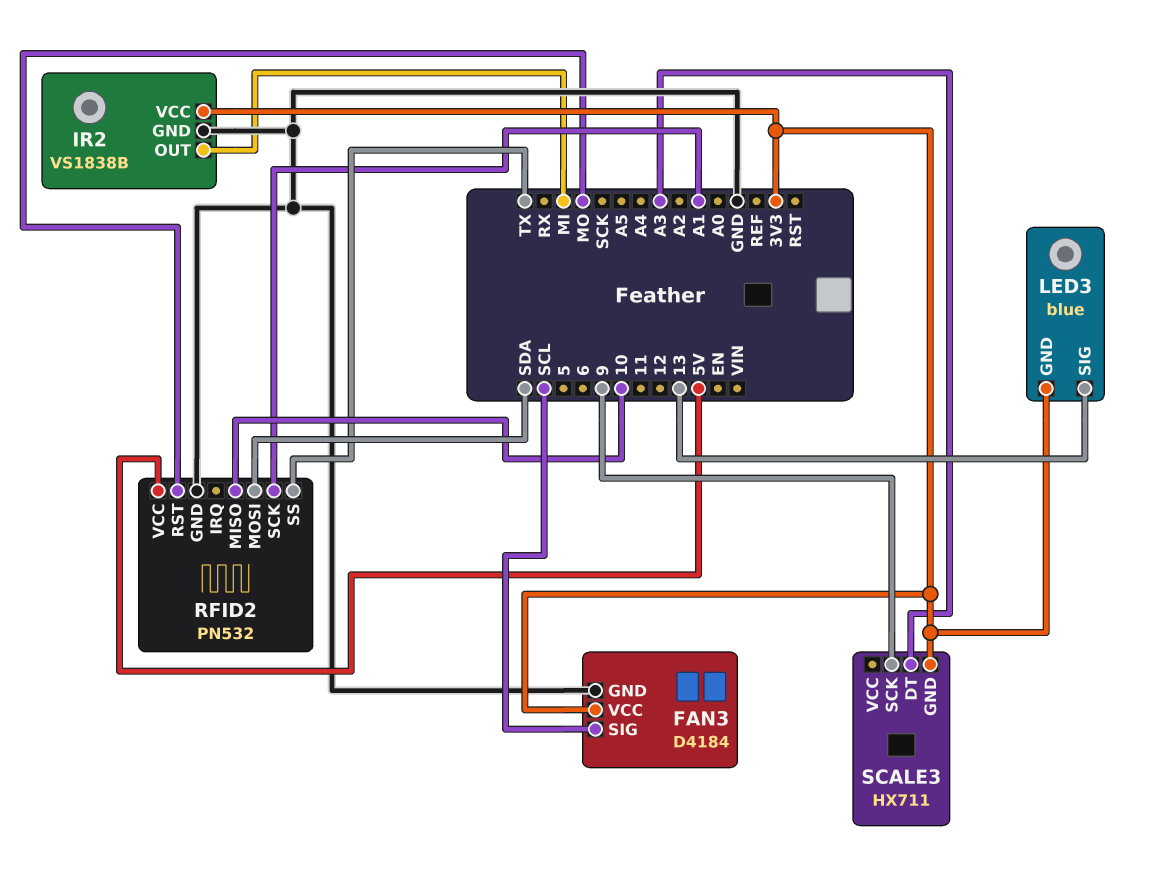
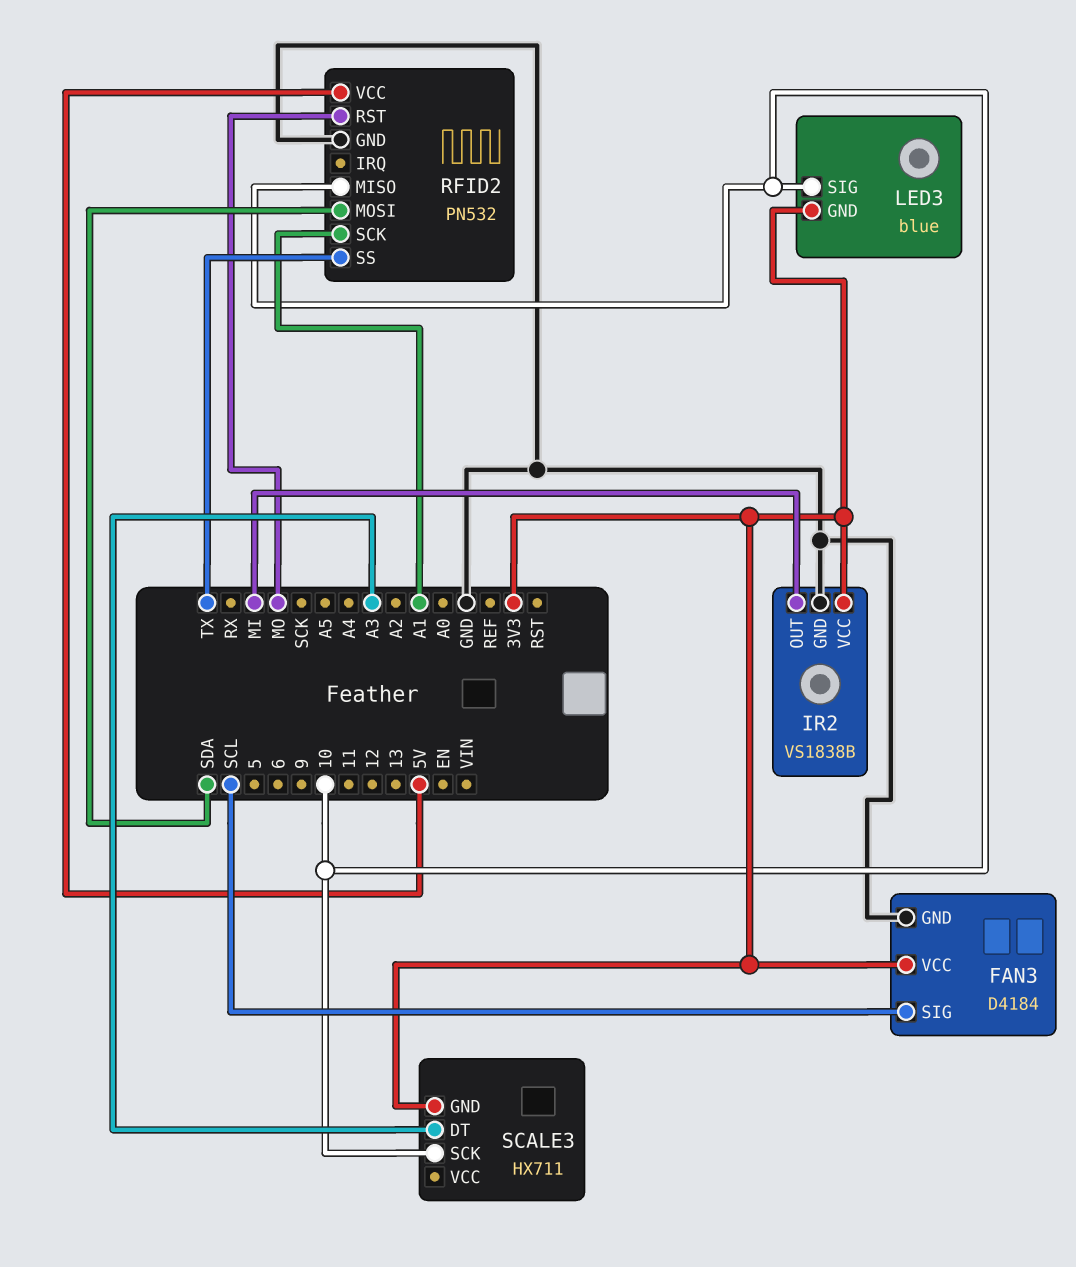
LED3 pin SIG: 13 -> 10
SCALE3 pin SCK: 9 -> 10

